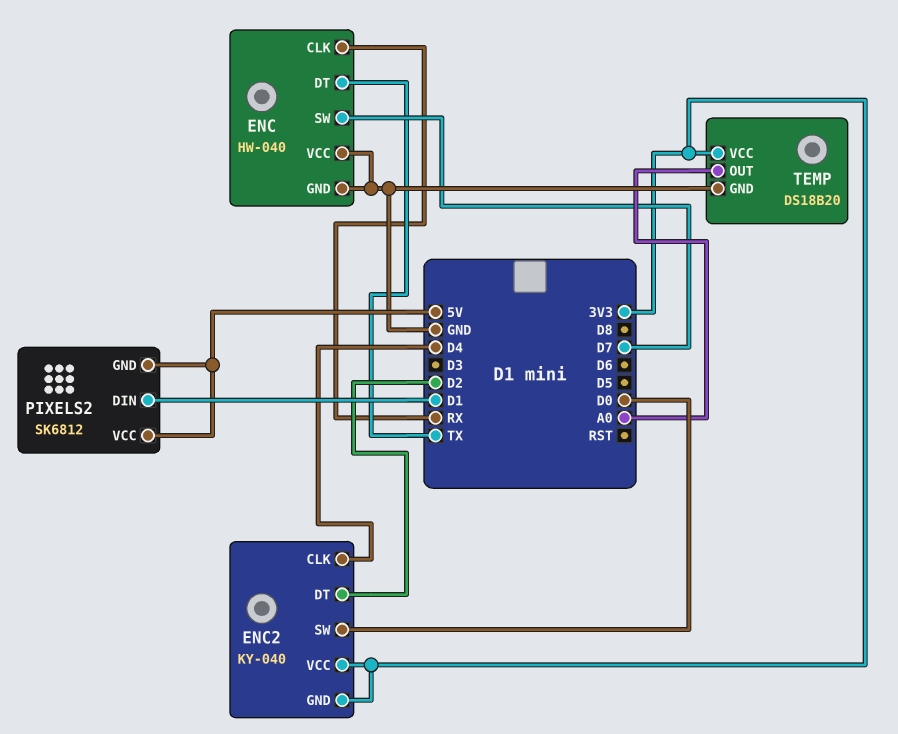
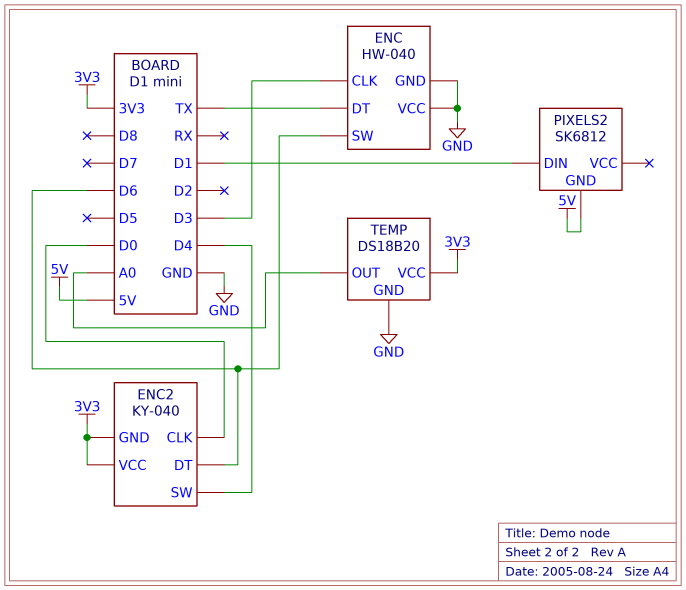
ENC pin CLK: RX -> D3
ENC pin SW: D7 -> D6
ENC2 pin CLK: D4 -> D0
ENC2 pin DT: D2 -> D6
ENC2 pin SW: D0 -> D4
PIXELS2 pin VCC: 5V -> none

